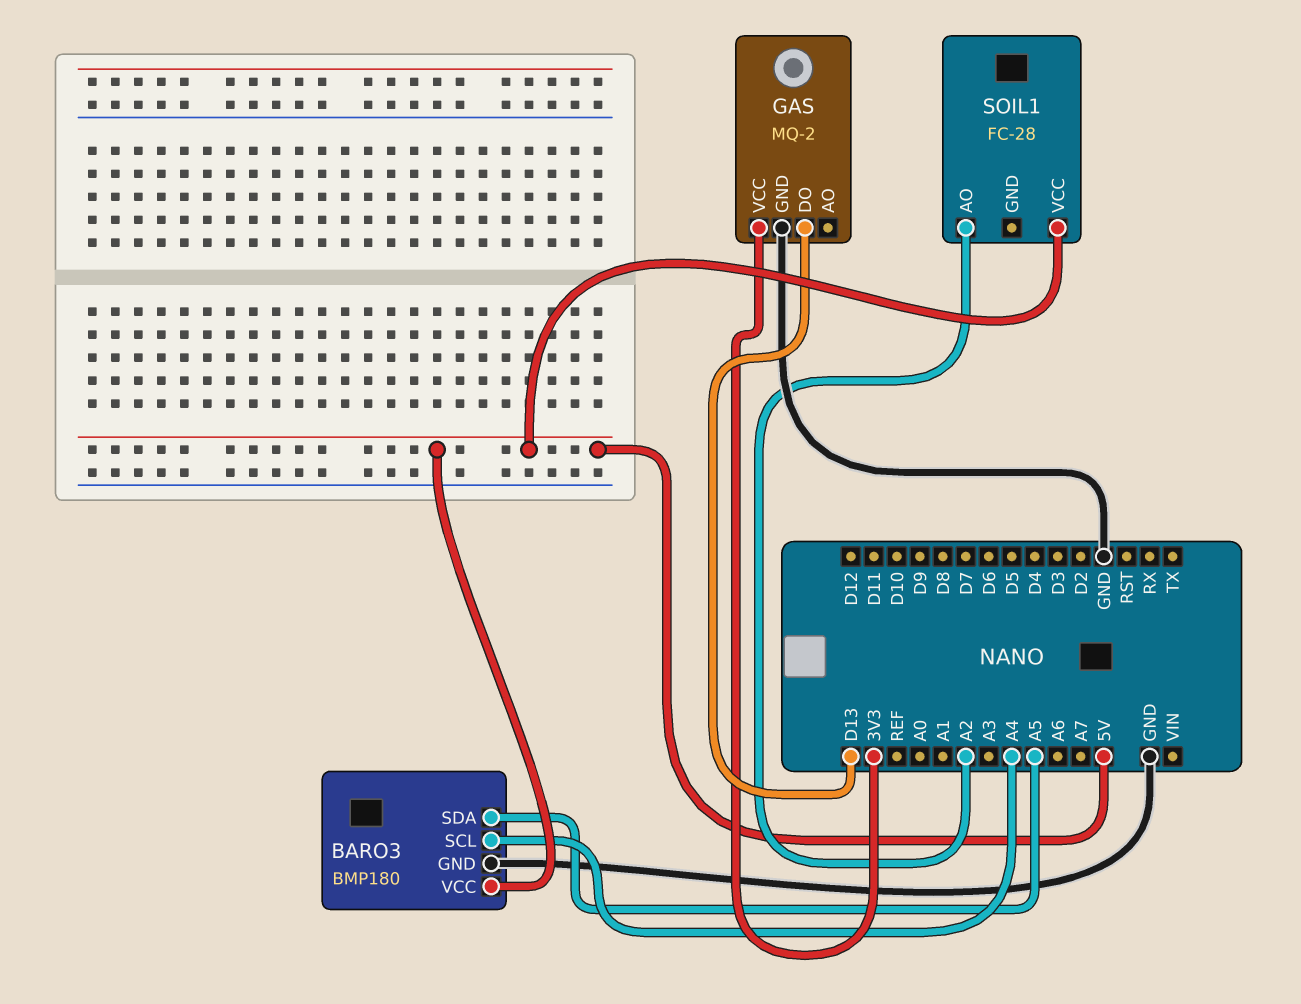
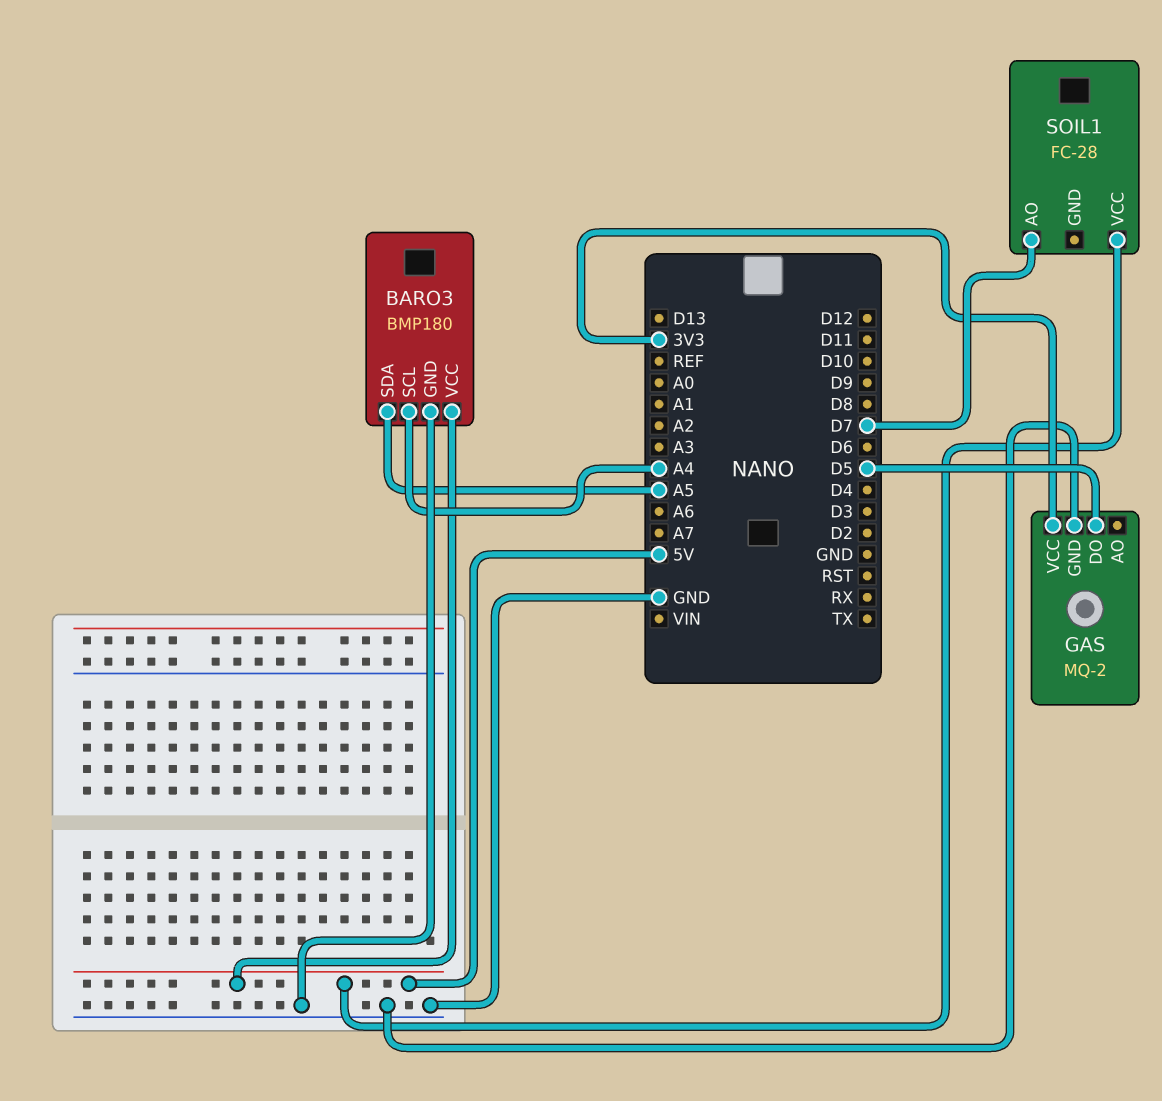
GAS pin DO: D13 -> D5
SOIL1 pin AO: A2 -> D7

